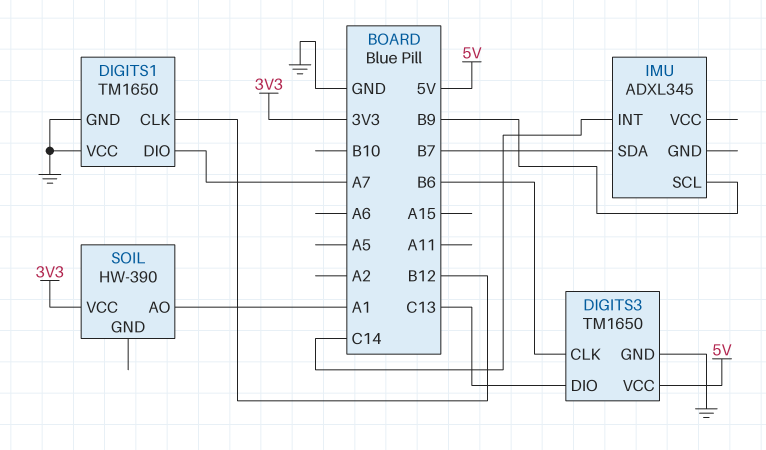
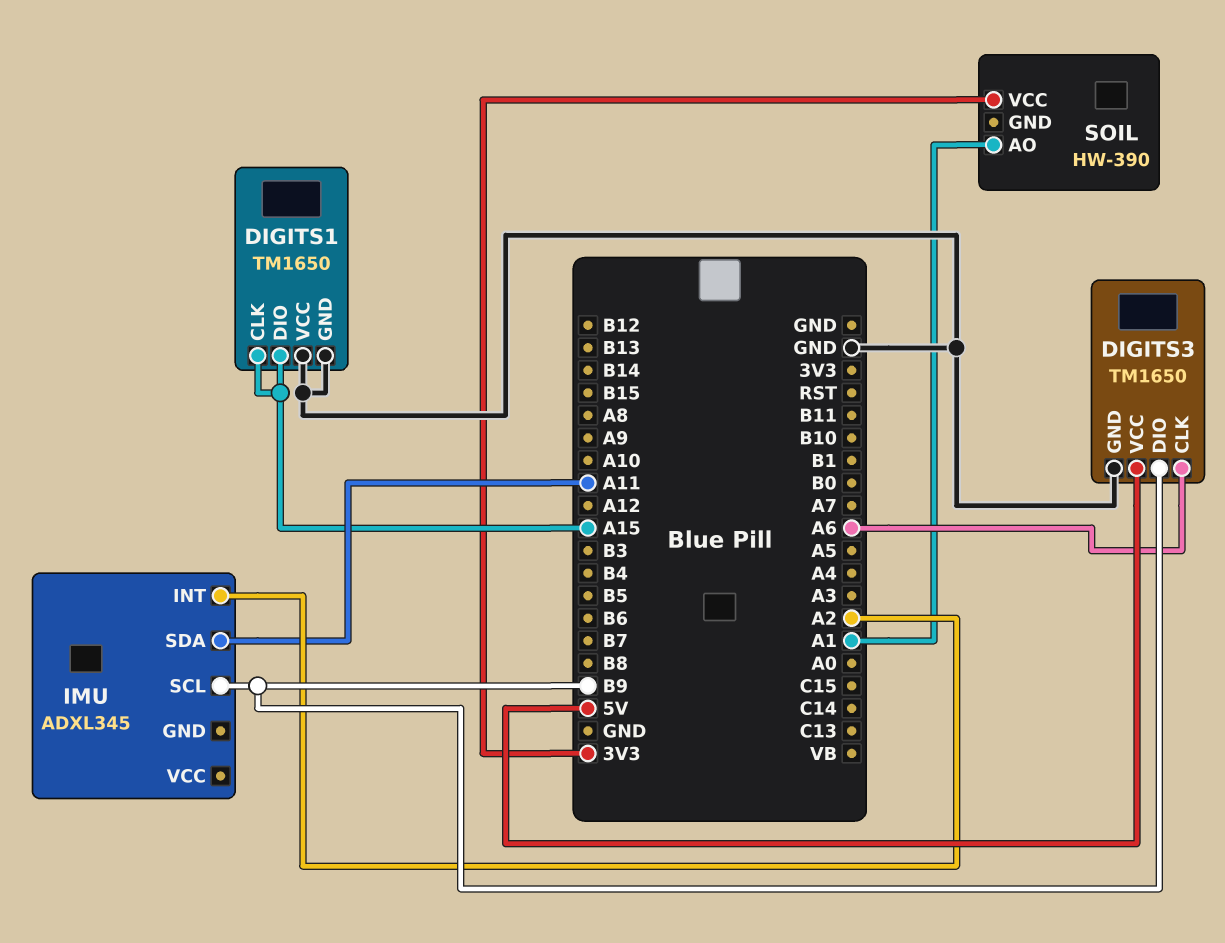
DIGITS1 pin CLK: B12 -> A15
DIGITS1 pin DIO: A7 -> A15
DIGITS3 pin CLK: B6 -> A6
DIGITS3 pin DIO: C13 -> B9
IMU pin INT: C14 -> A2
IMU pin SDA: B7 -> A11

